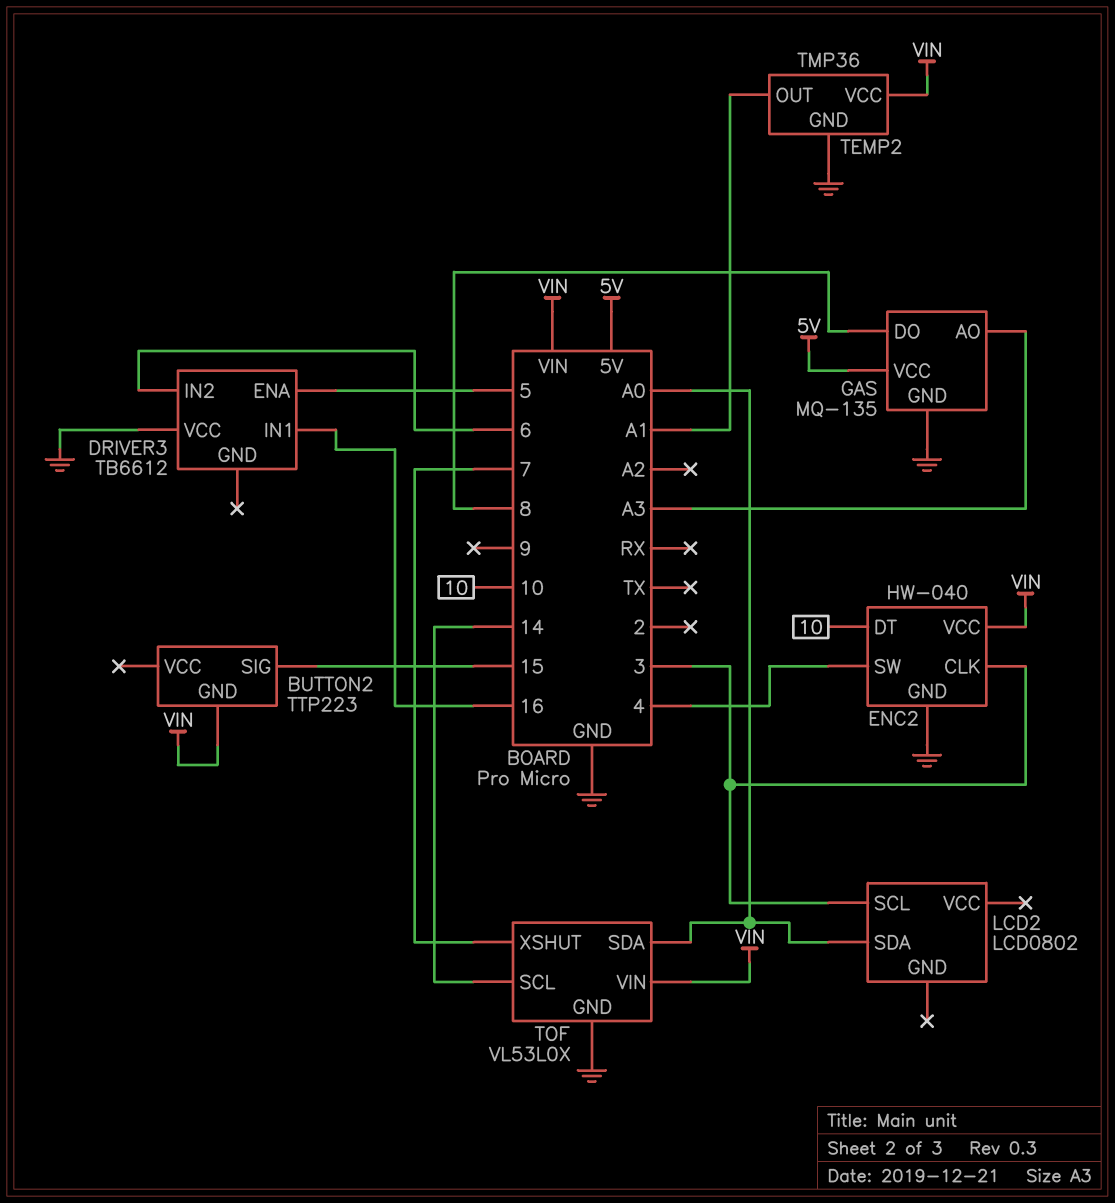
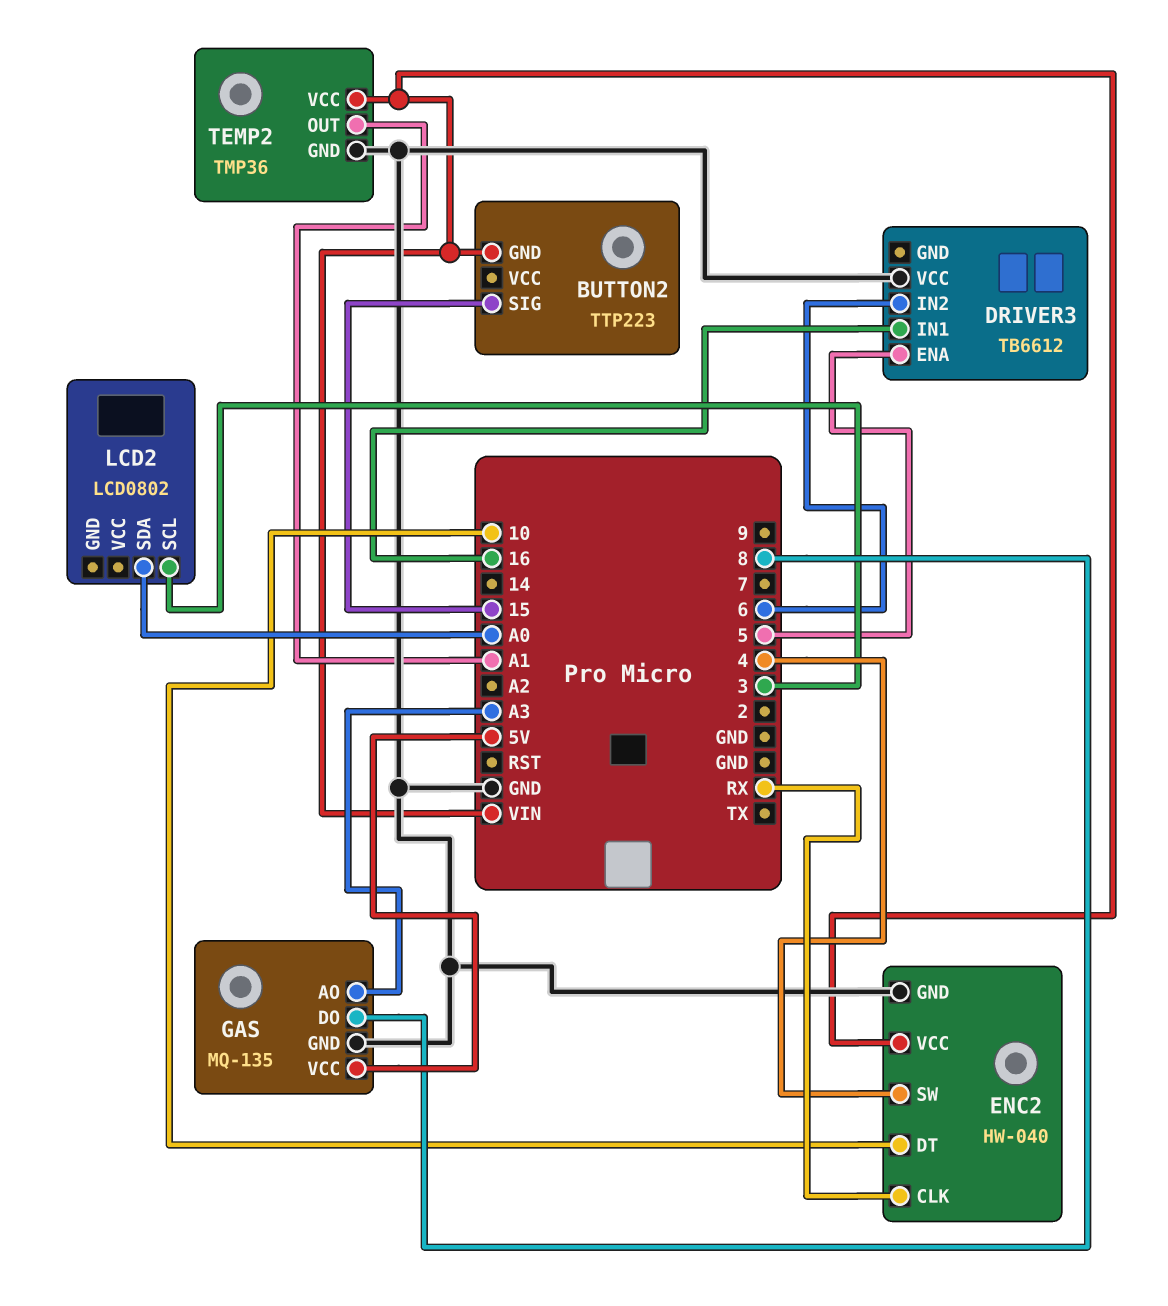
ENC2 pin CLK: 3 -> RX
TOF: VL53L0X -> none
TOF pin GND: GND -> none
TOF pin SCL: 14 -> none
TOF pin SDA: A0 -> none
TOF pin VIN: VIN -> none
TOF pin XSHUT: 7 -> none

